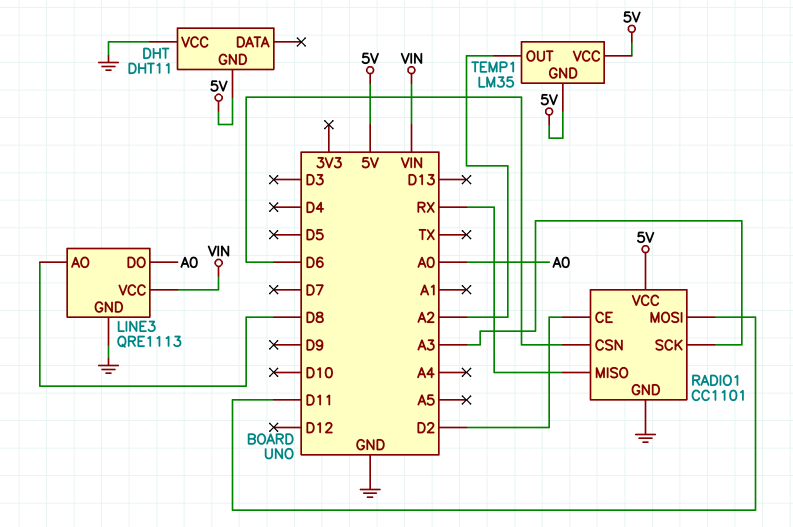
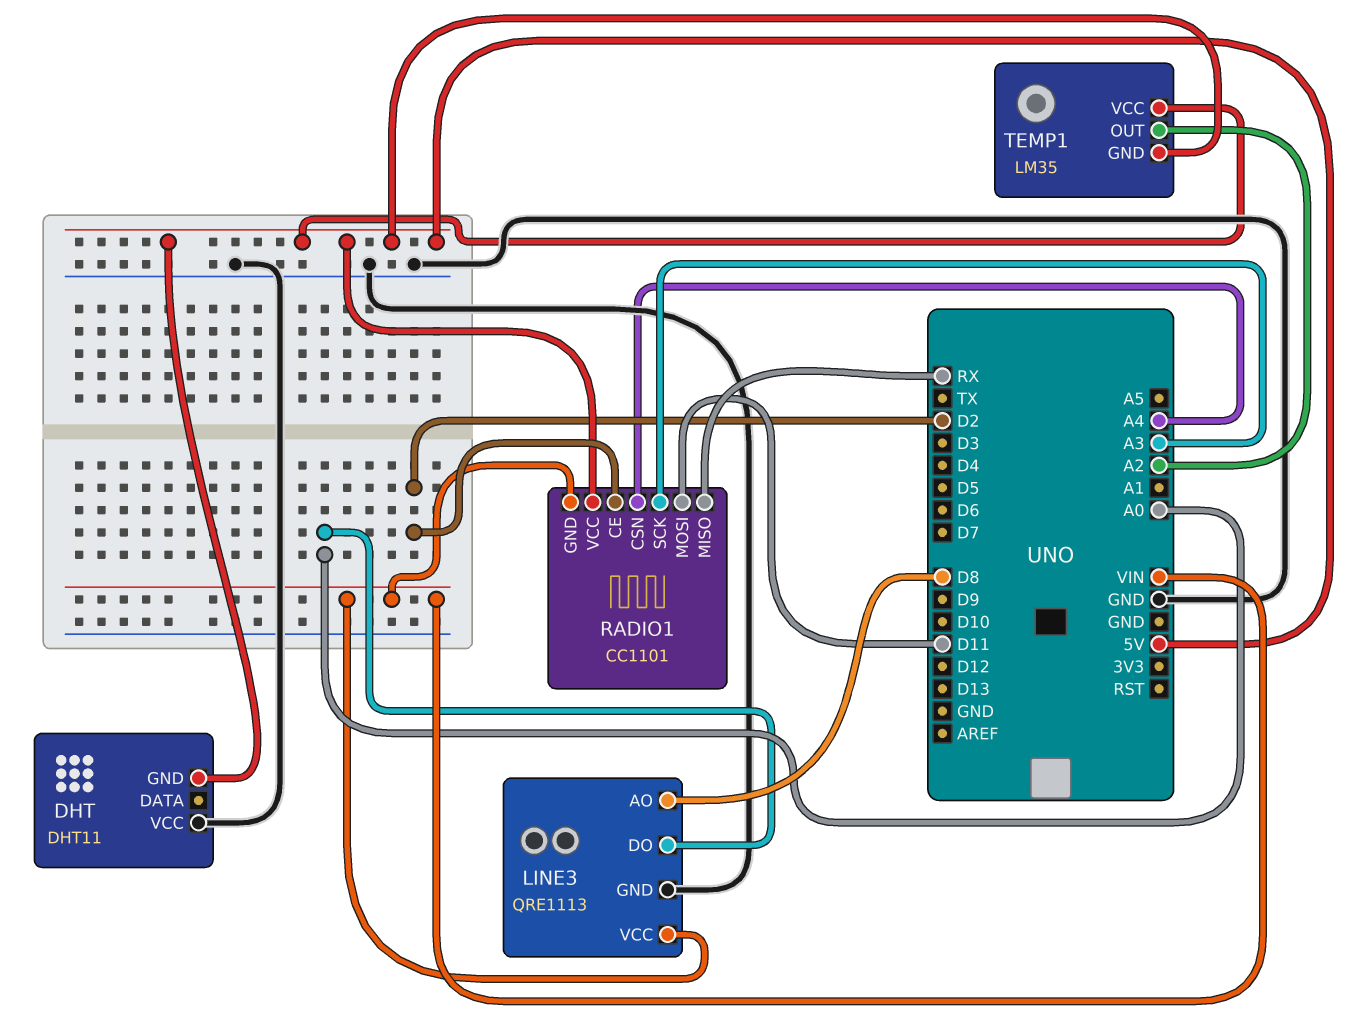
RADIO1 pin CSN: D6 -> A4
RADIO1 pin GND: GND -> VIN

